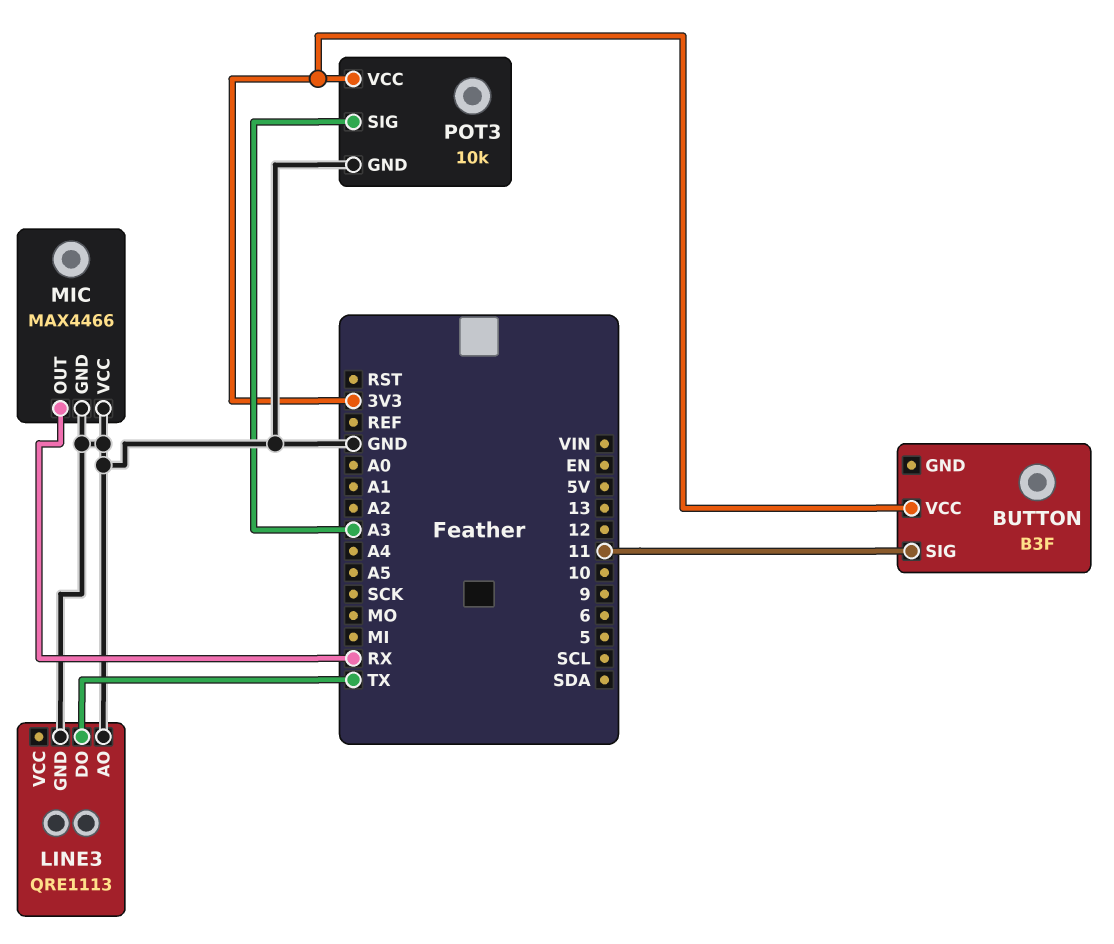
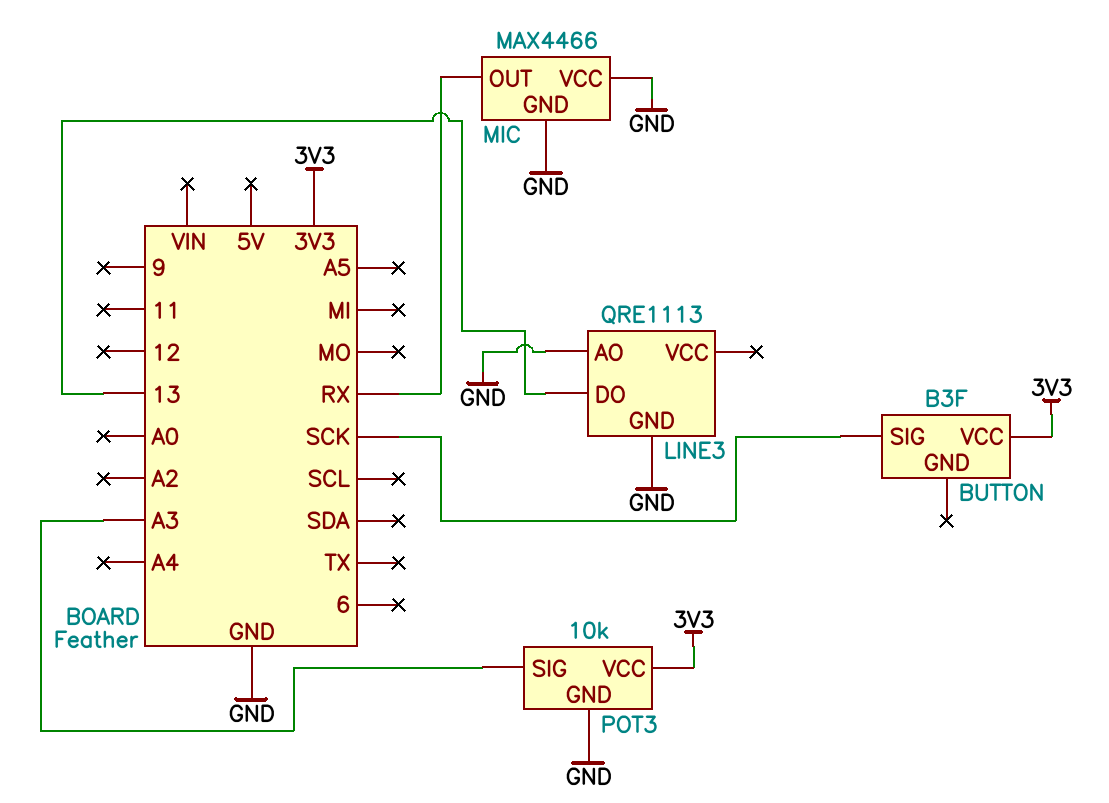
BUTTON pin SIG: 11 -> SCK
LINE3 pin DO: TX -> 13

